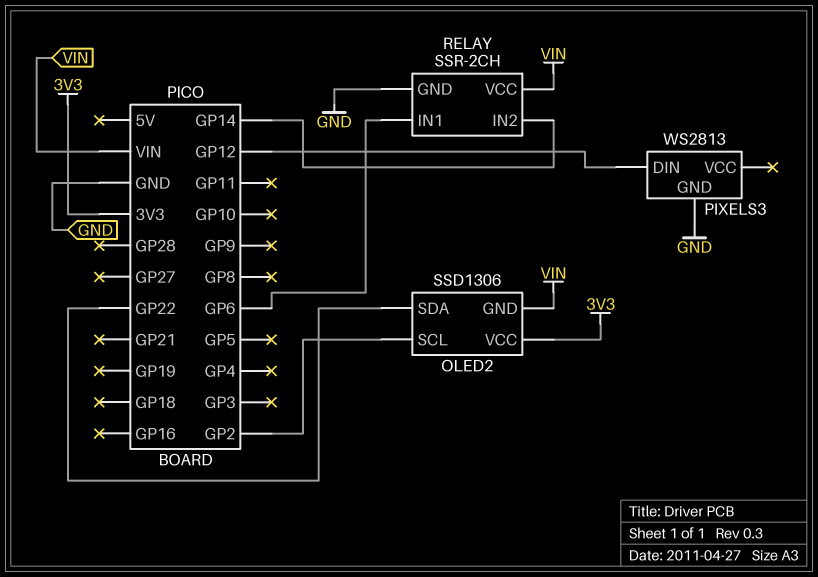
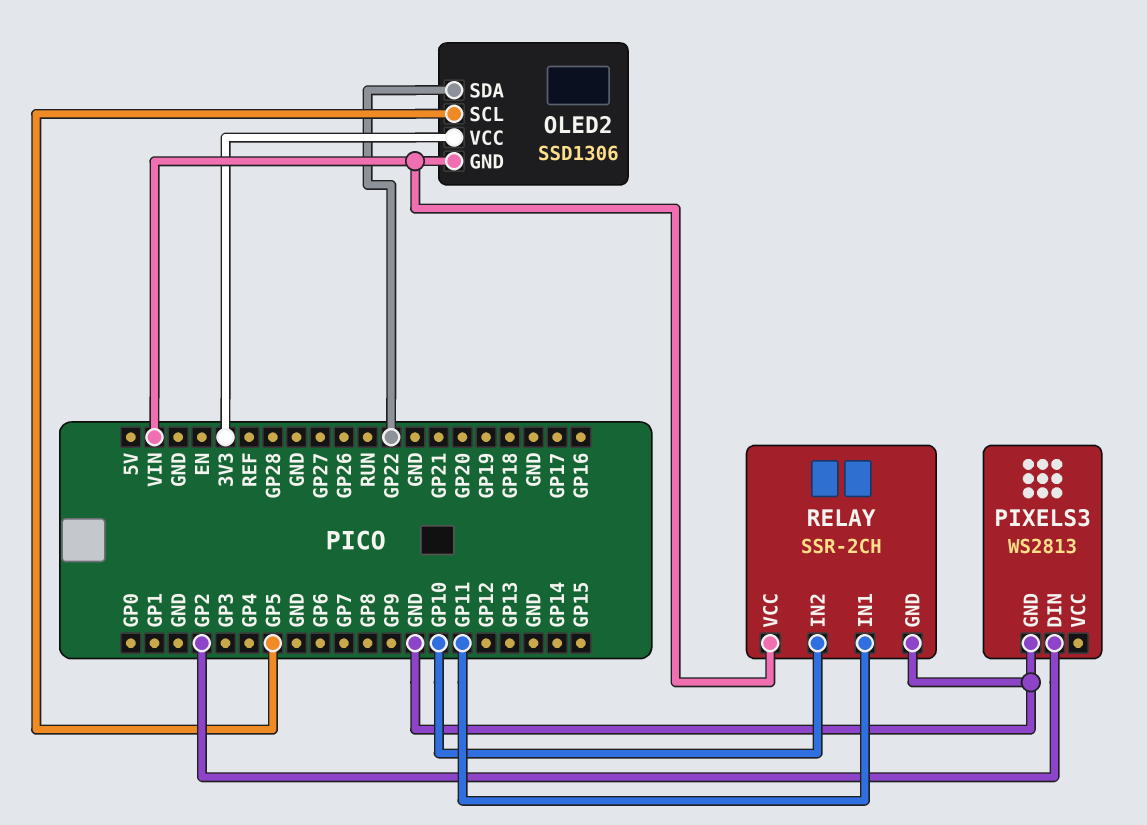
OLED2 pin SCL: GP2 -> GP5
PIXELS3 pin DIN: GP12 -> GP2
RELAY pin IN1: GP6 -> GP11
RELAY pin IN2: GP14 -> GP10

